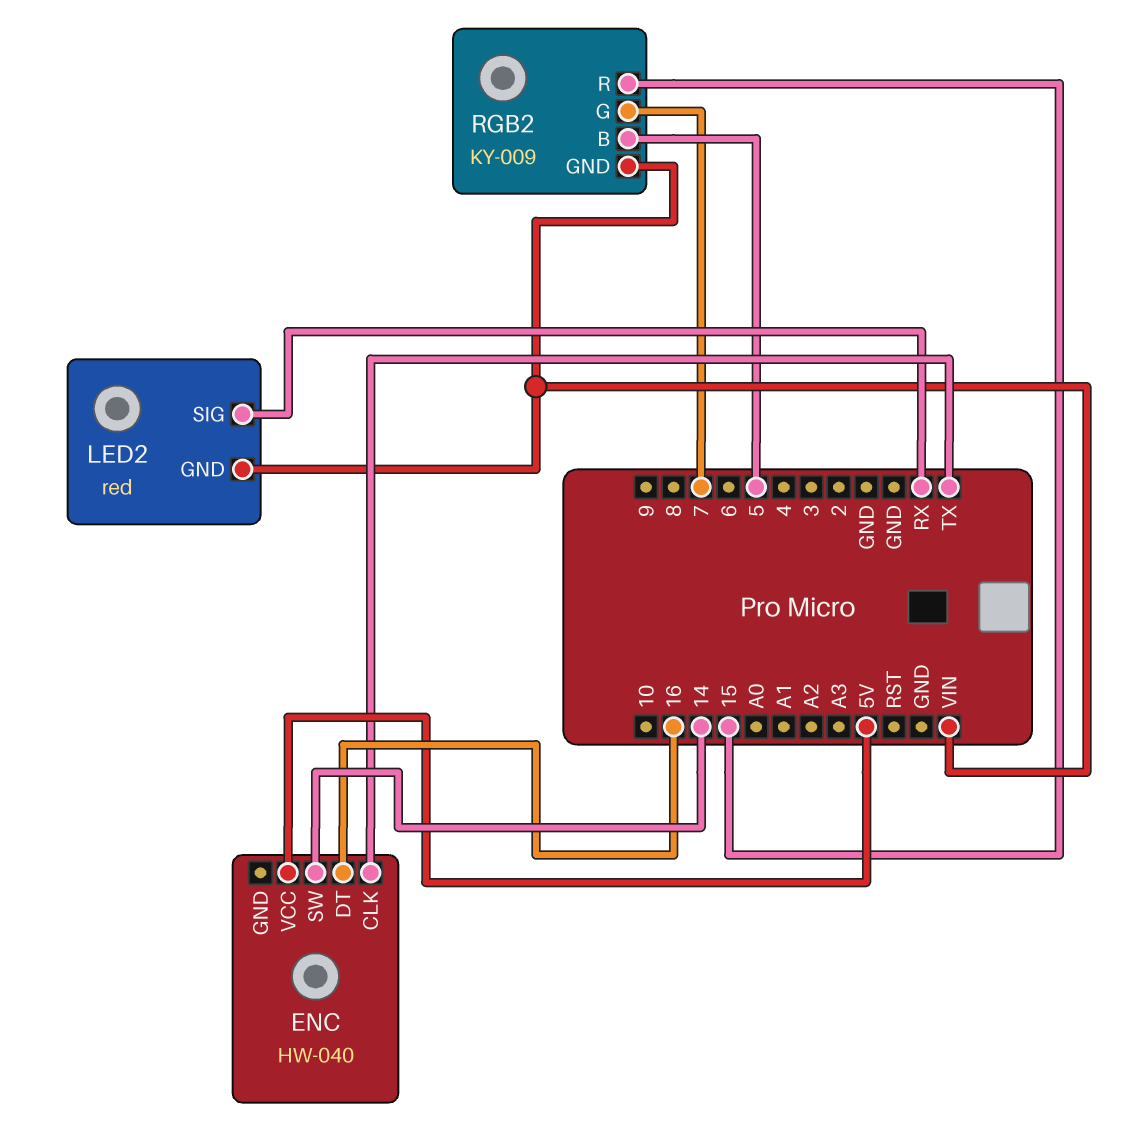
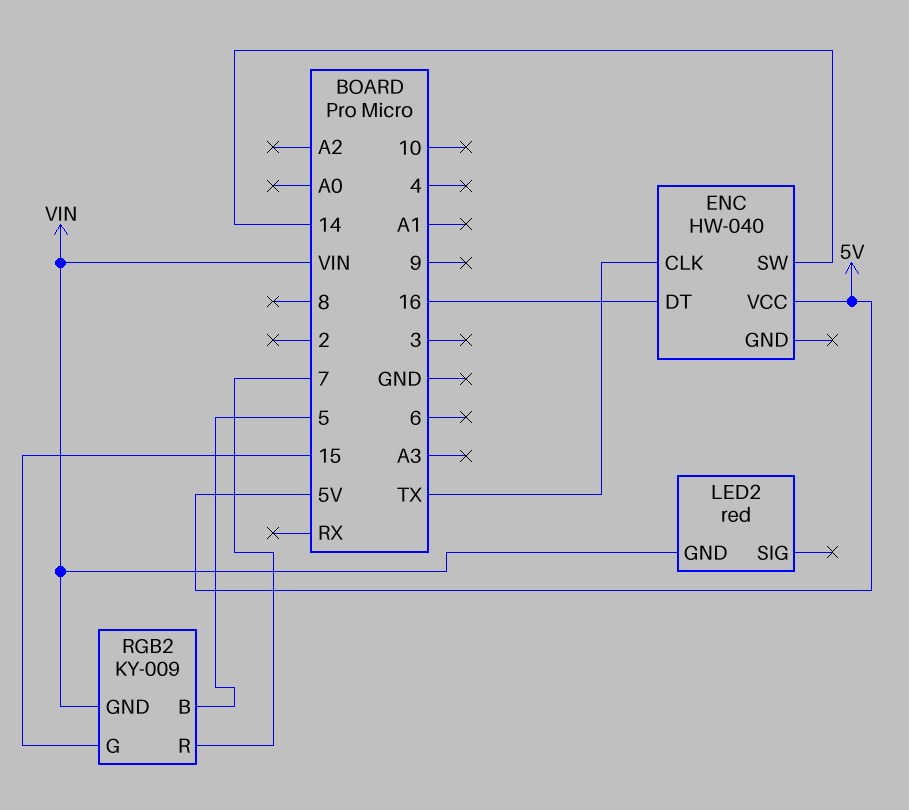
LED2 pin SIG: RX -> none
RGB2 pin G: 7 -> 15
RGB2 pin R: 15 -> 7

